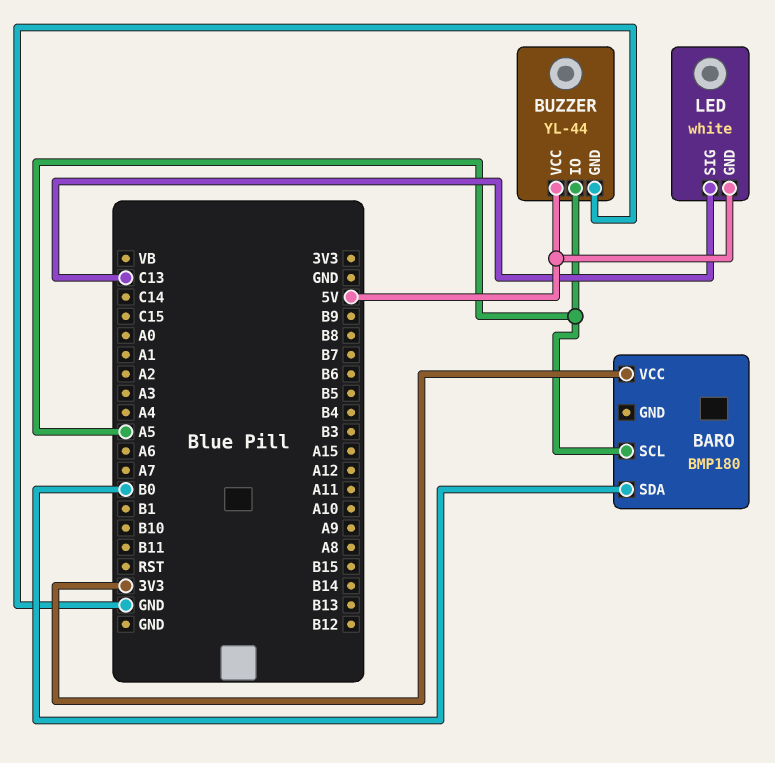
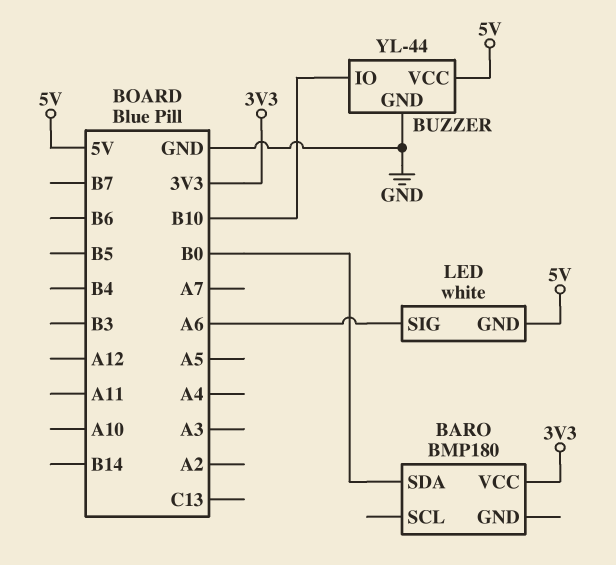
BARO pin SCL: A5 -> none
BUZZER pin IO: A5 -> B10
LED pin SIG: C13 -> A6

